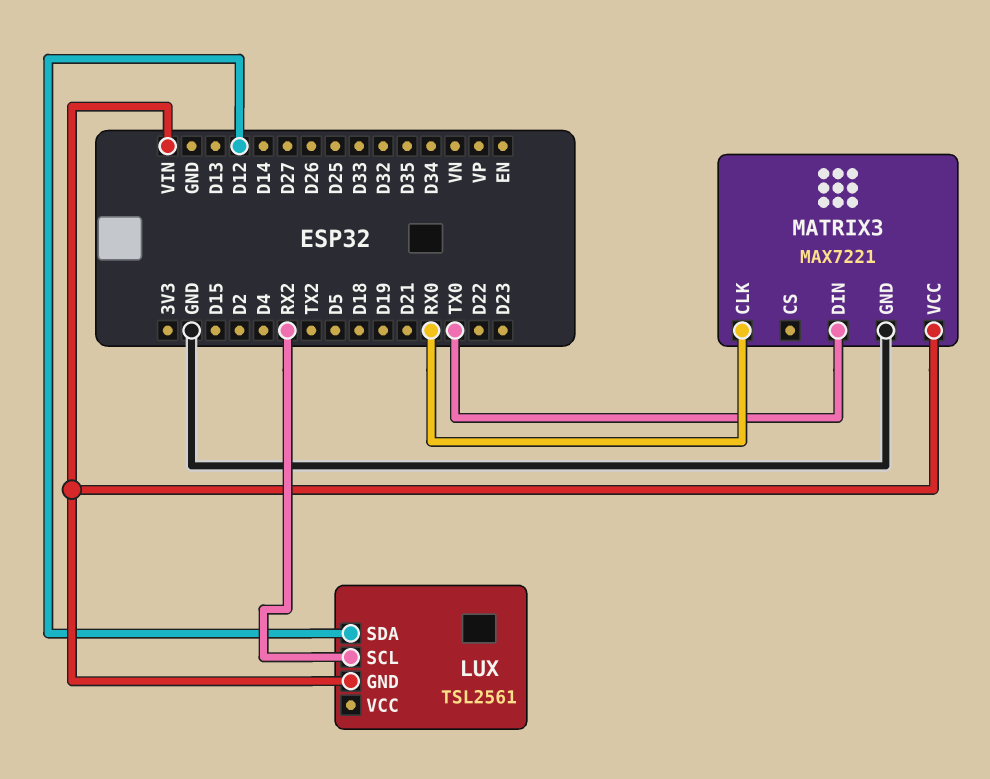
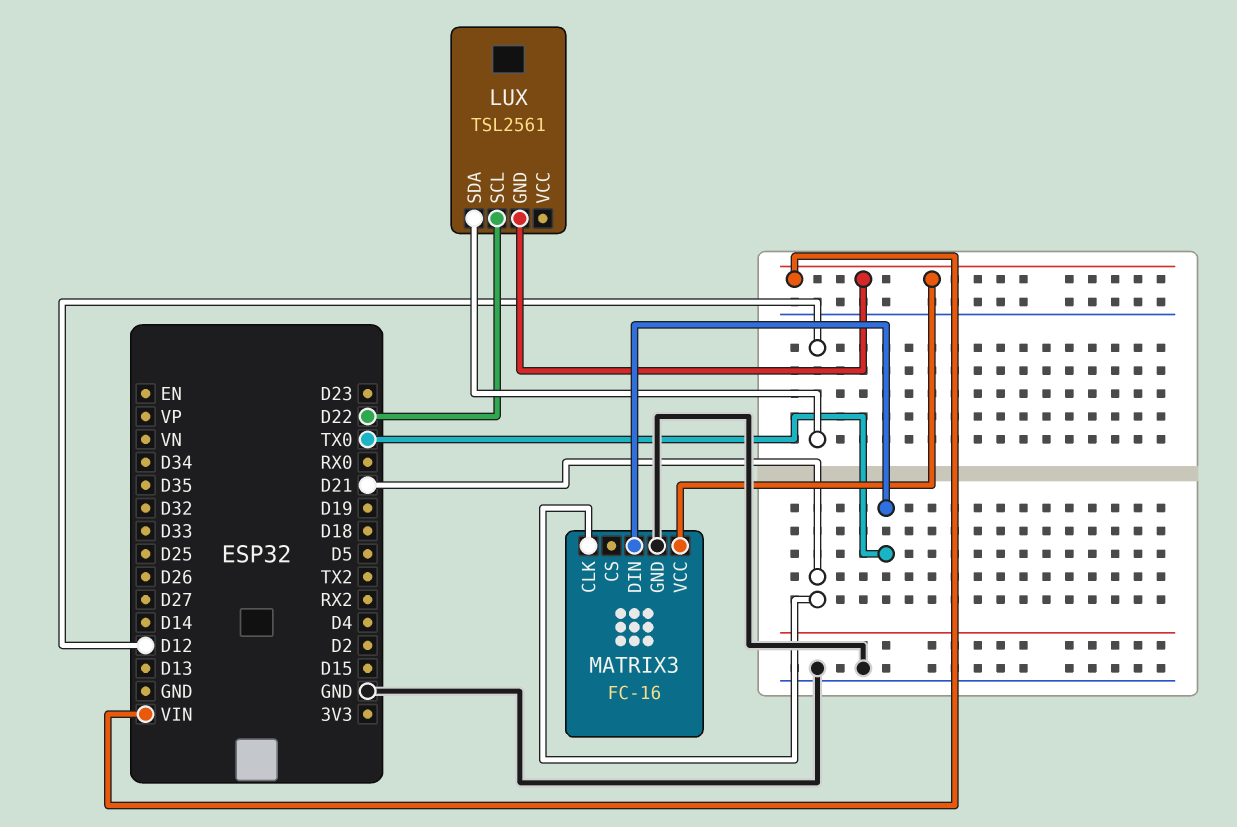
LUX pin SCL: RX2 -> D22
MATRIX3: MAX7221 -> FC-16
MATRIX3 pin CLK: RX0 -> D21

